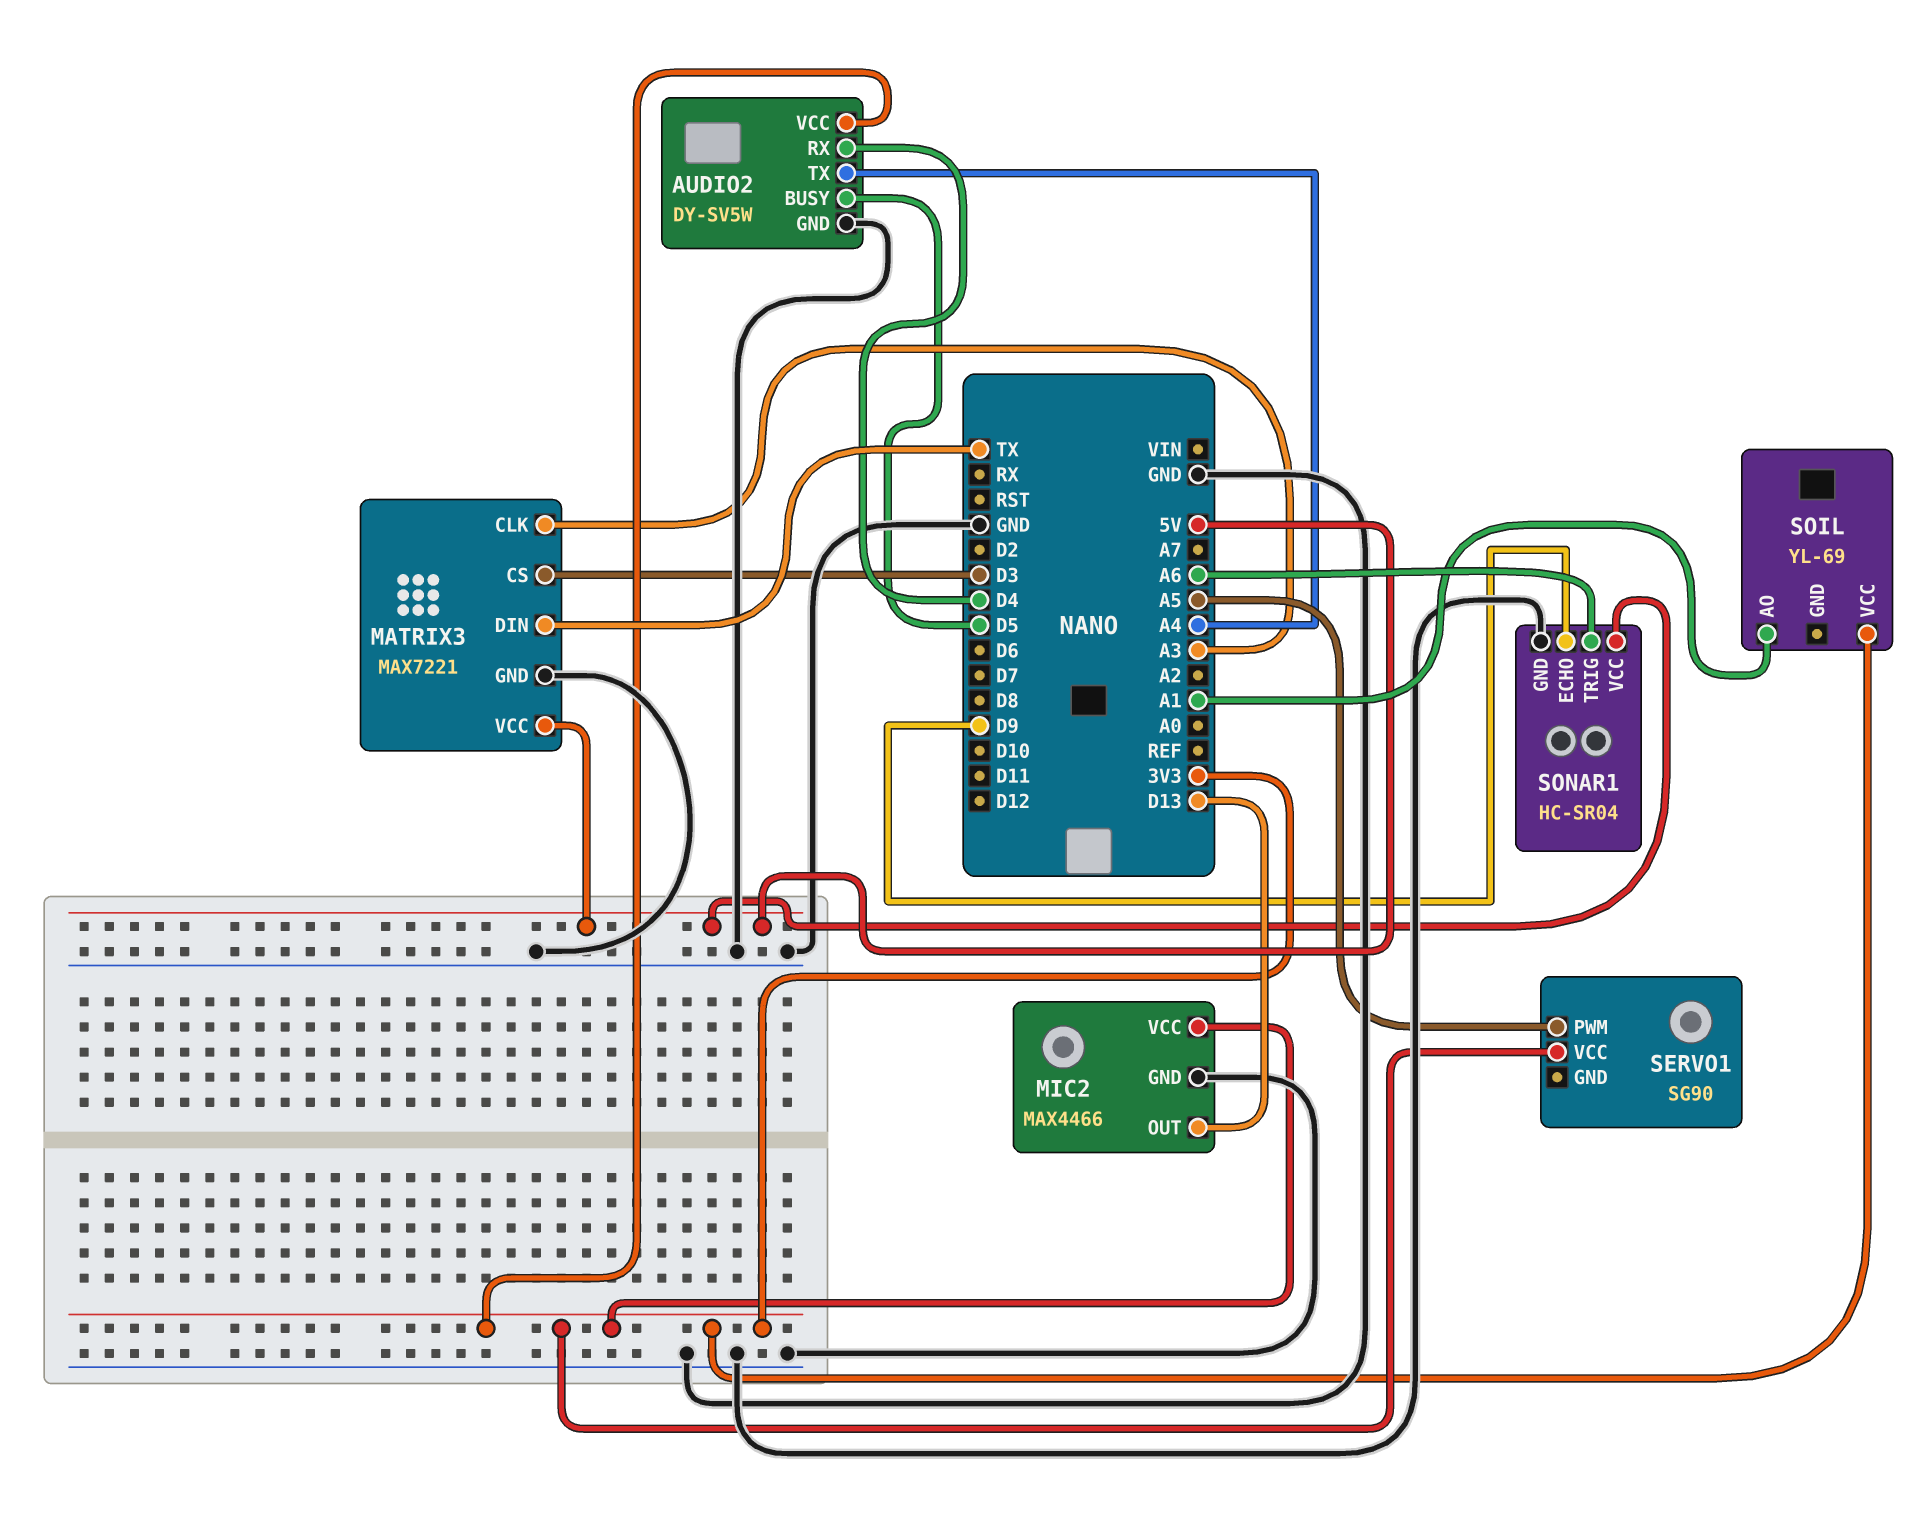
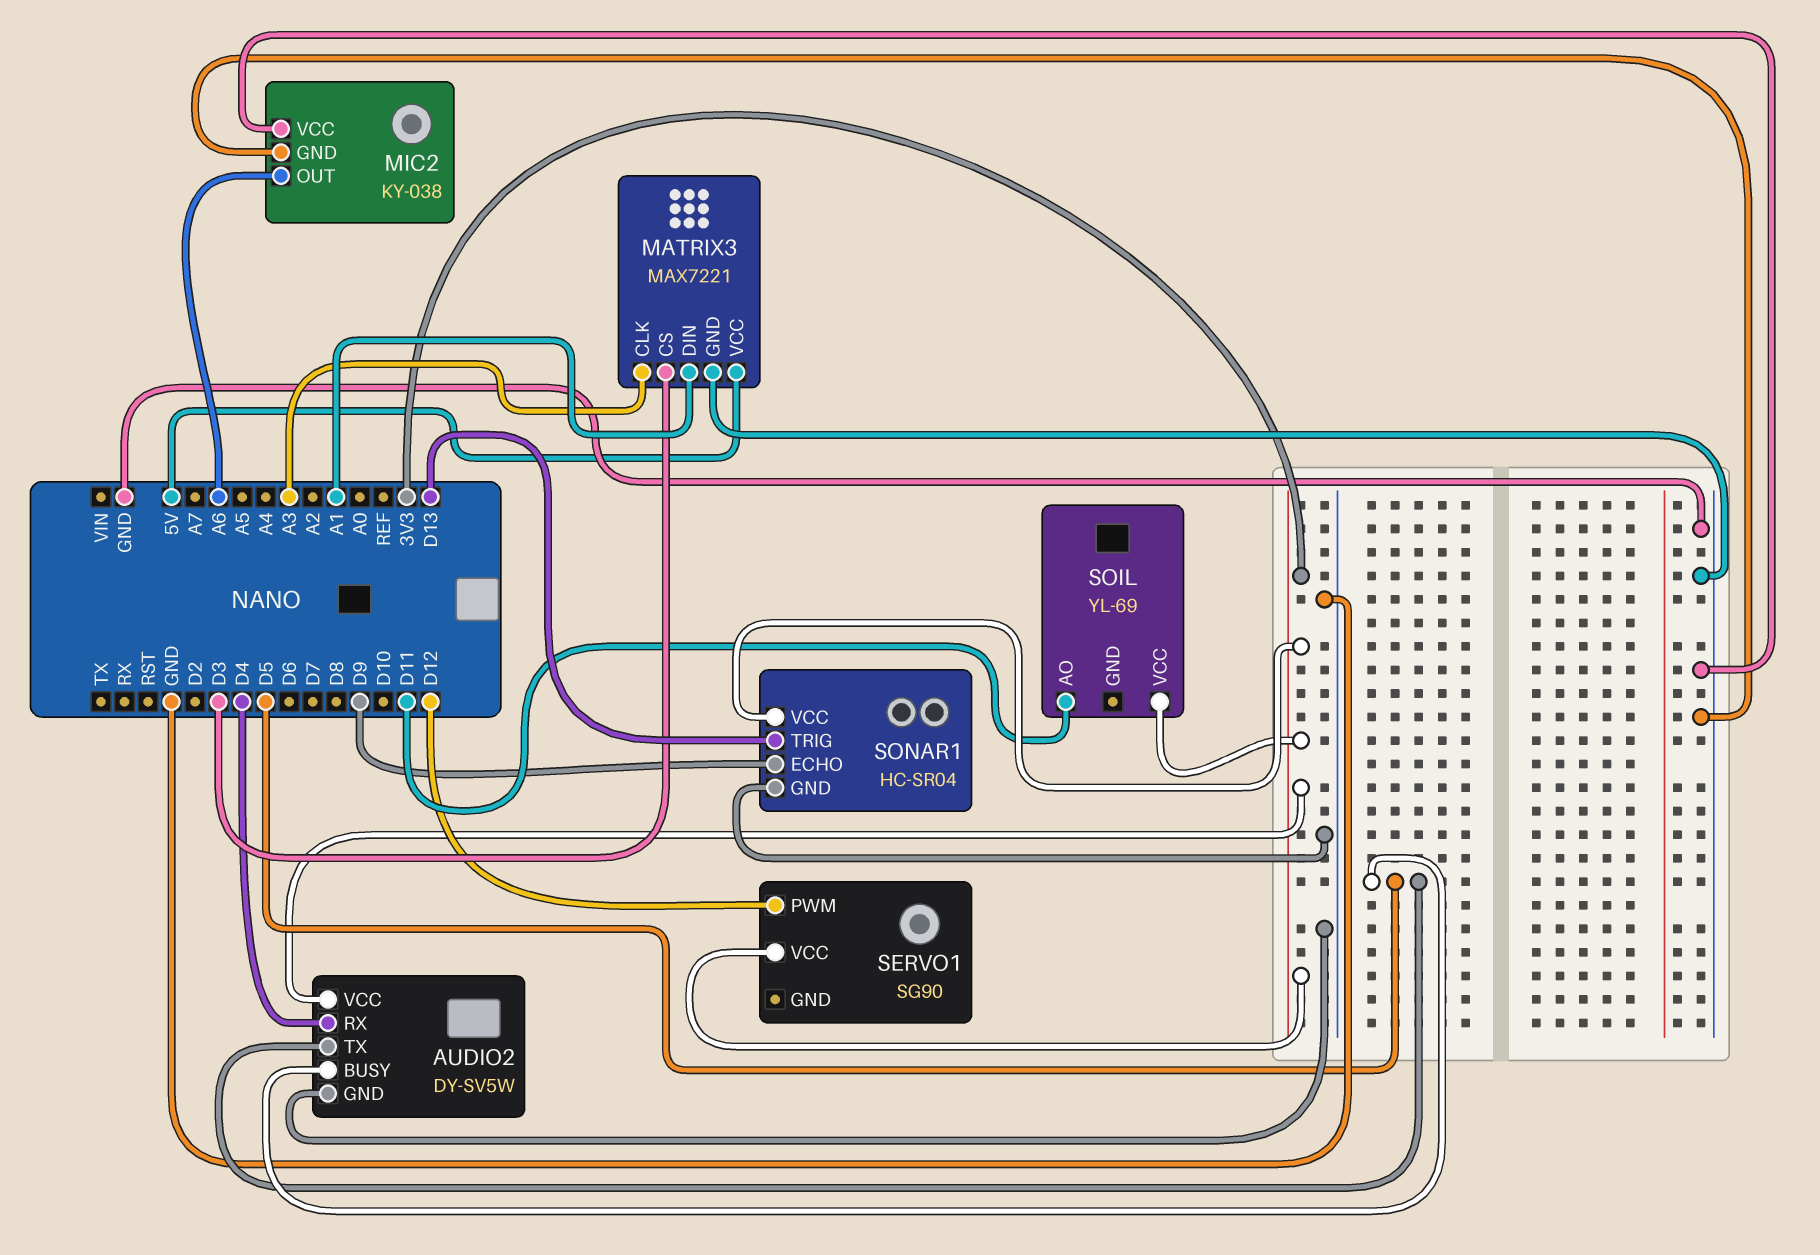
AUDIO2 pin TX: A4 -> D5
MATRIX3 pin DIN: TX -> A1
MIC2: MAX4466 -> KY-038
MIC2 pin OUT: D13 -> A6
MIC2 pin VCC: 3V3 -> GND
SERVO1 pin PWM: A5 -> D12
SOIL pin AO: A1 -> D11
SONAR1 pin TRIG: A6 -> D13
SONAR1 pin VCC: 5V -> 3V3

